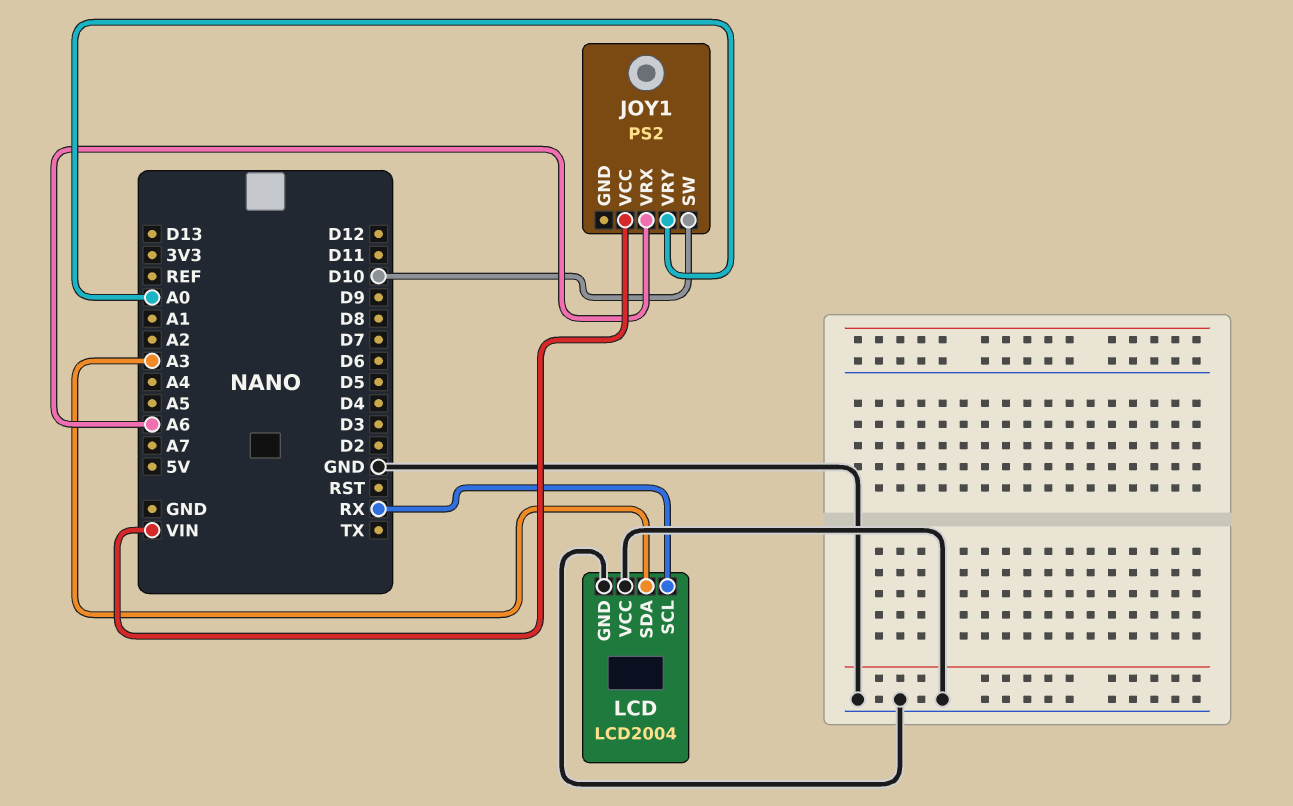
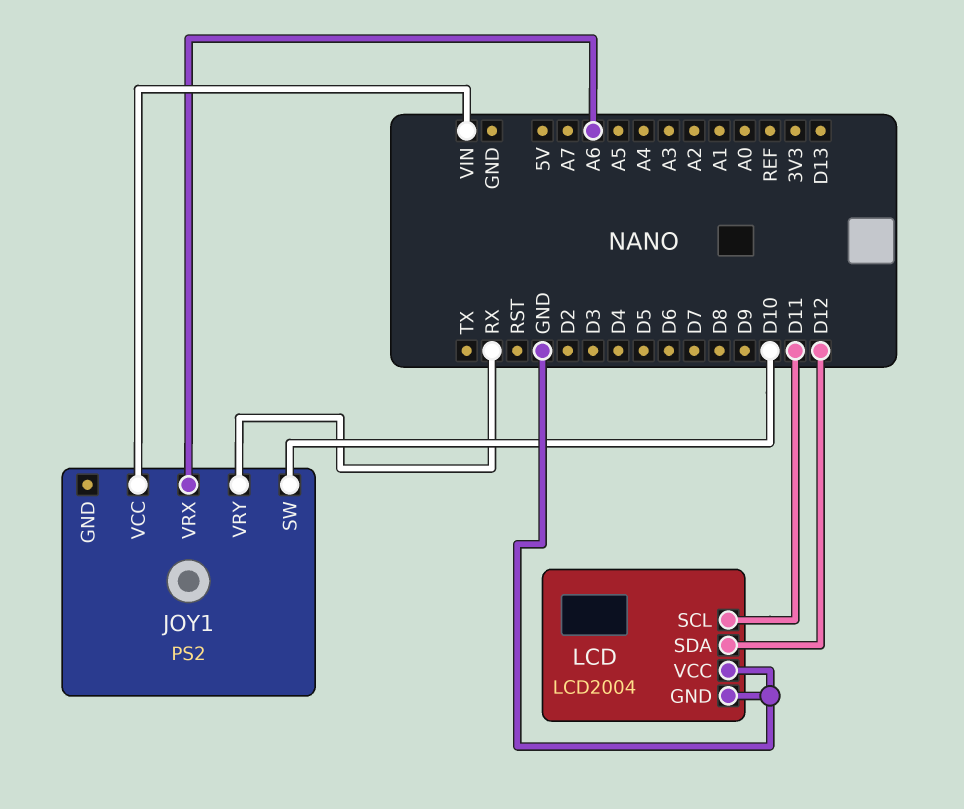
JOY1 pin VRY: A0 -> RX
LCD pin SCL: RX -> D11
LCD pin SDA: A3 -> D12

